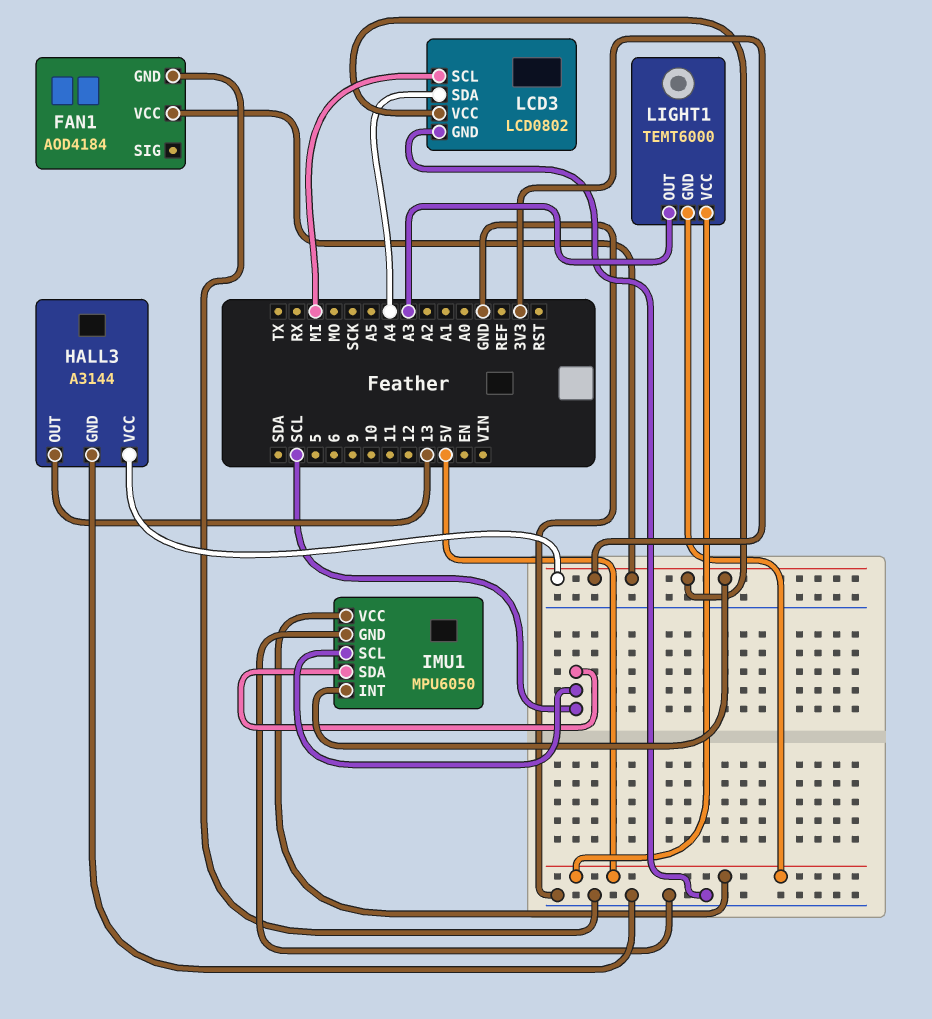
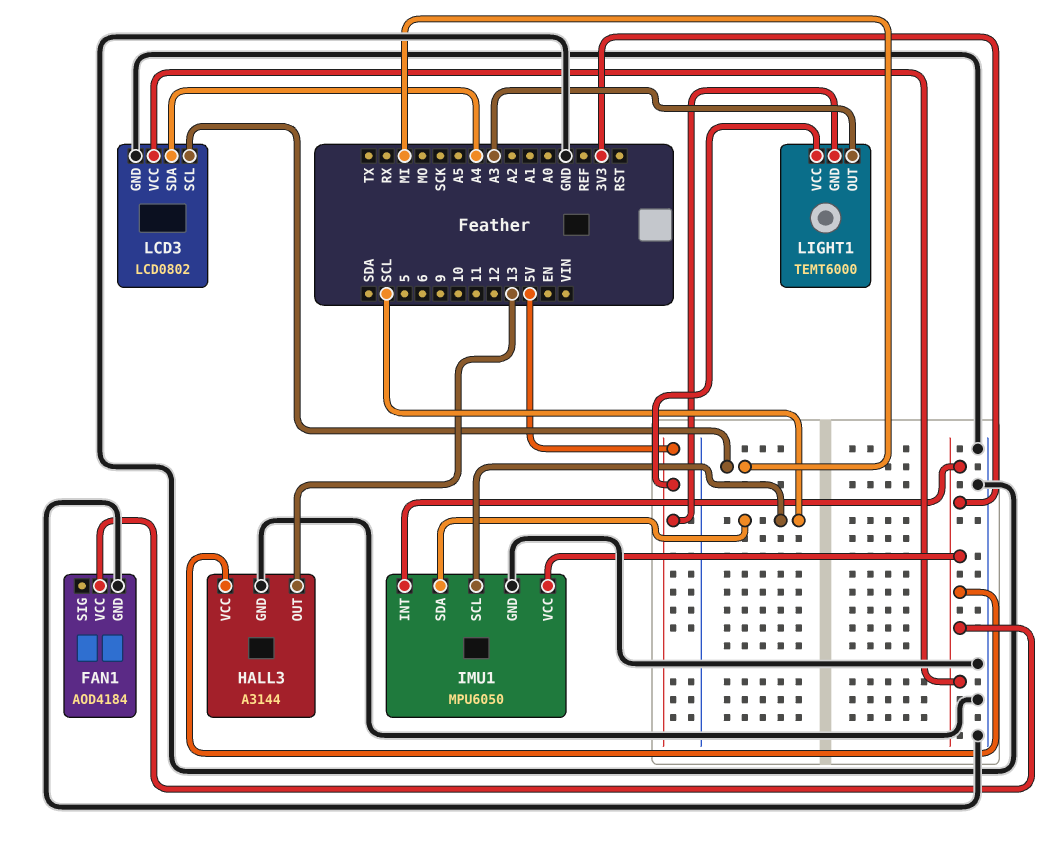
IMU1 pin VCC: 5V -> 3V3

